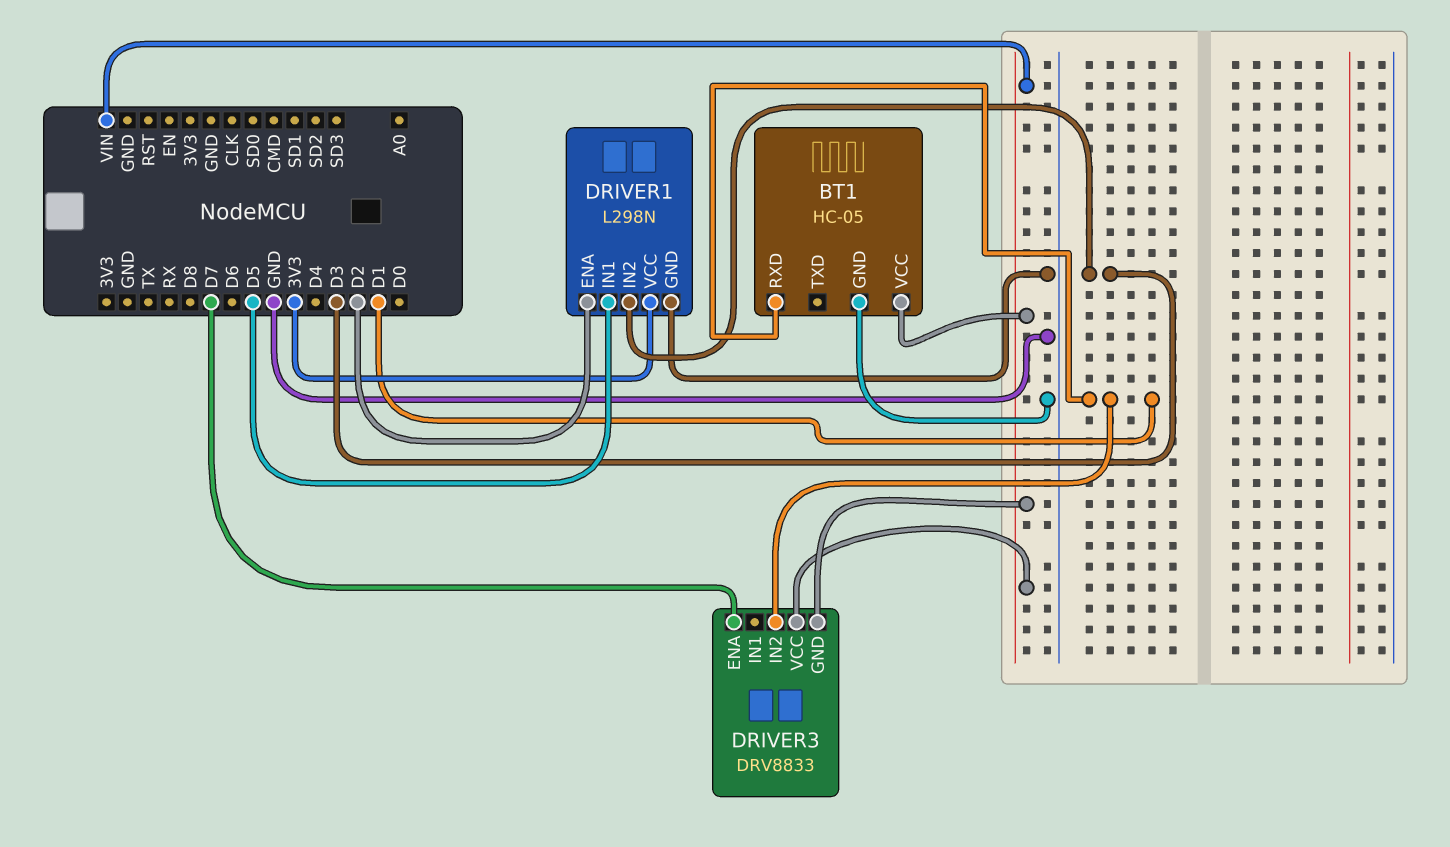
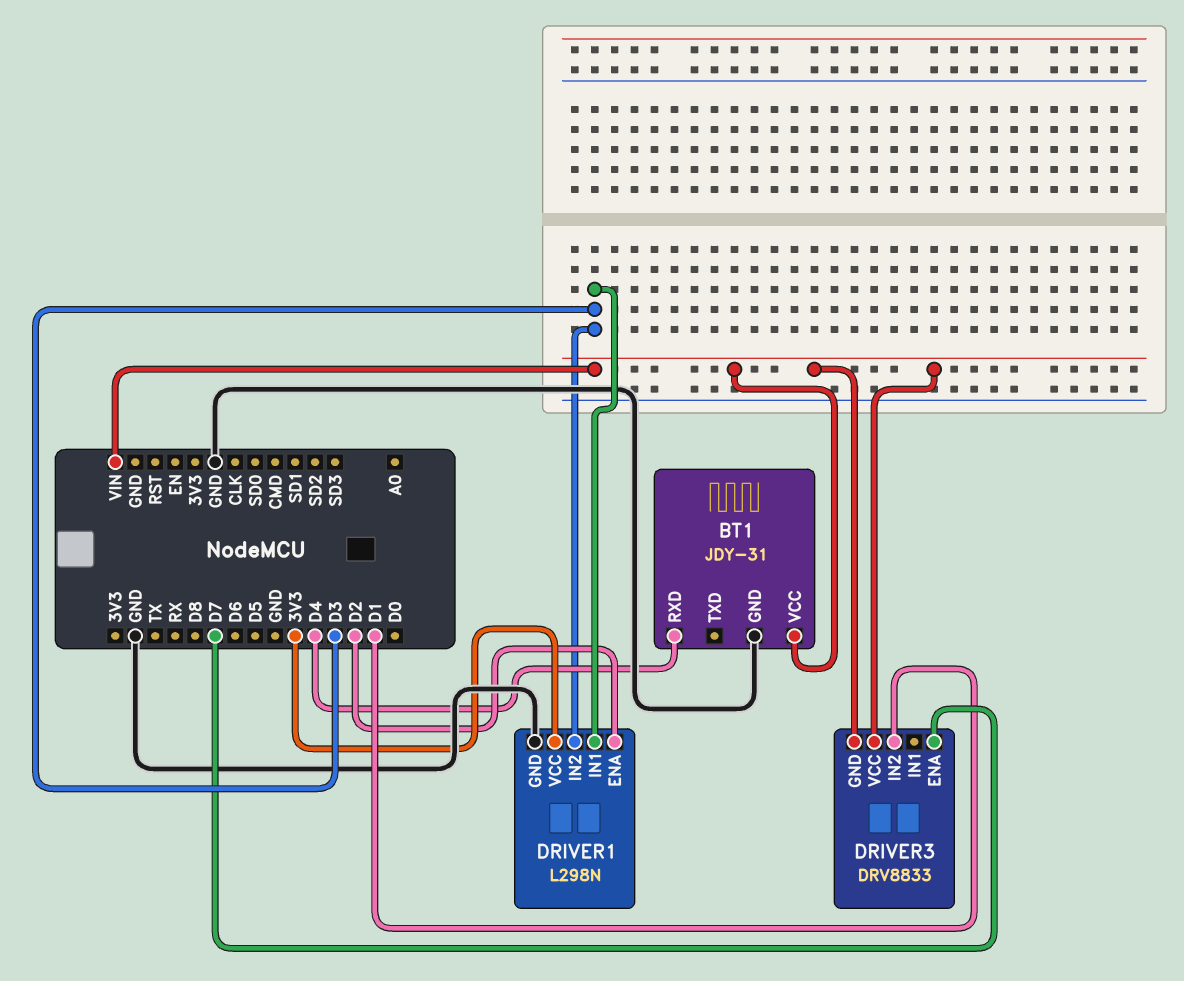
BT1: HC-05 -> JDY-31
BT1 pin RXD: D1 -> D4
DRIVER1 pin IN1: D5 -> D3

